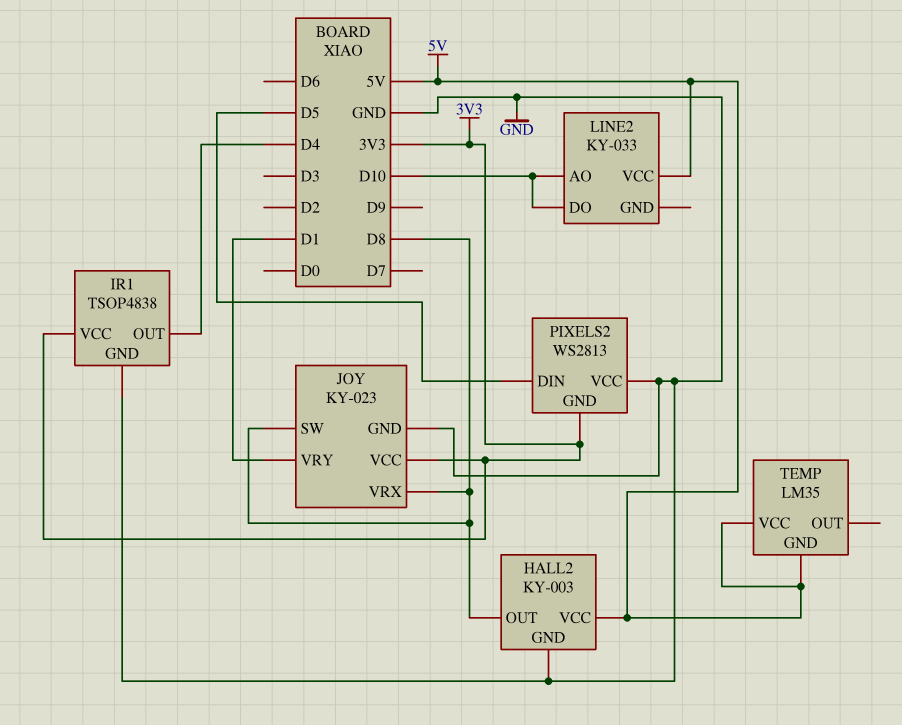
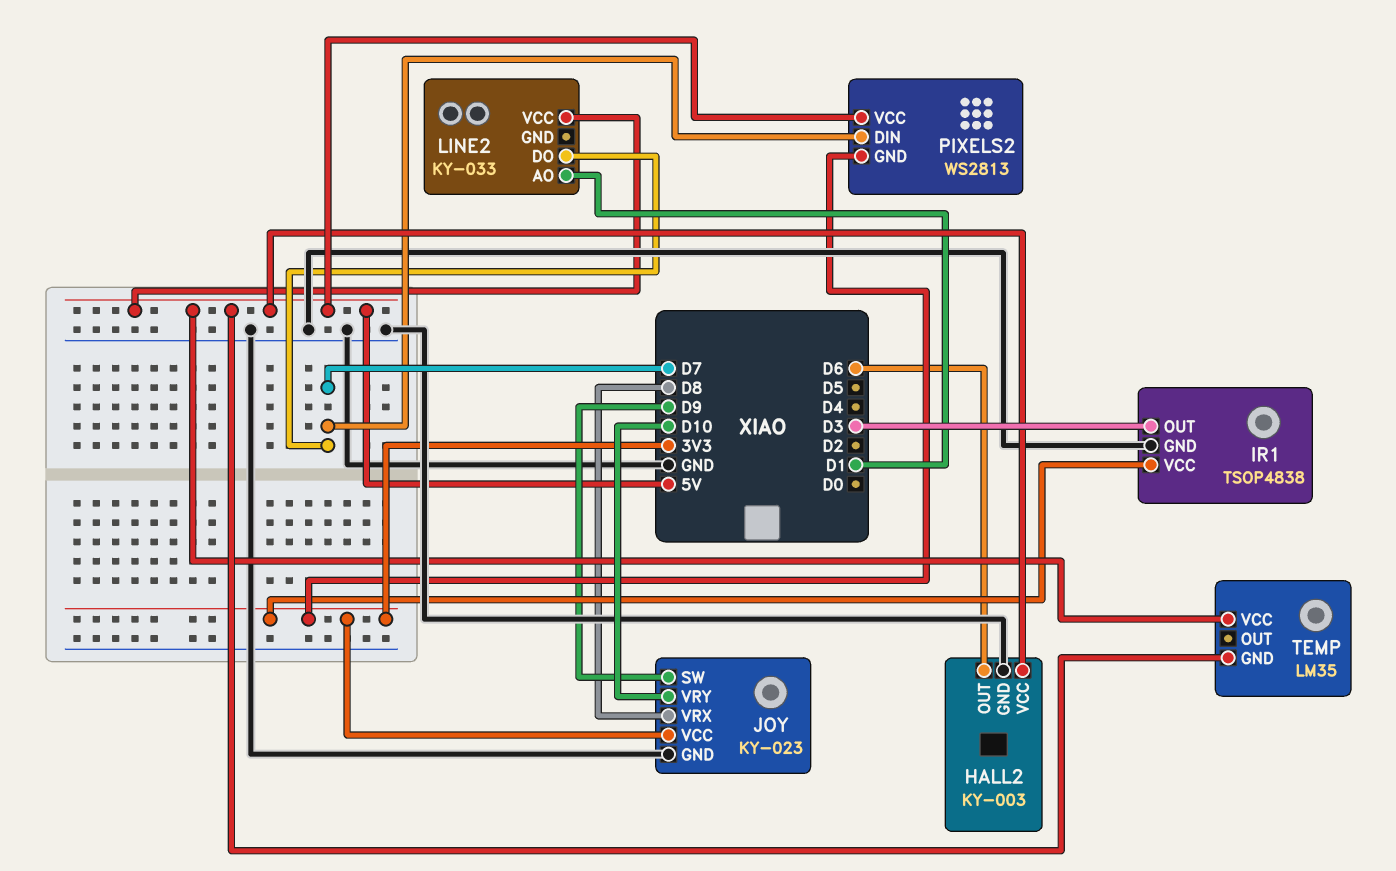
HALL2 pin OUT: D8 -> D6
IR1 pin OUT: D4 -> D3
JOY pin SW: D8 -> D9
JOY pin VRY: D1 -> D10
LINE2 pin AO: D10 -> D1
LINE2 pin DO: D10 -> D7
PIXELS2 pin DIN: D5 -> D7
PIXELS2 pin VCC: GND -> 5V

